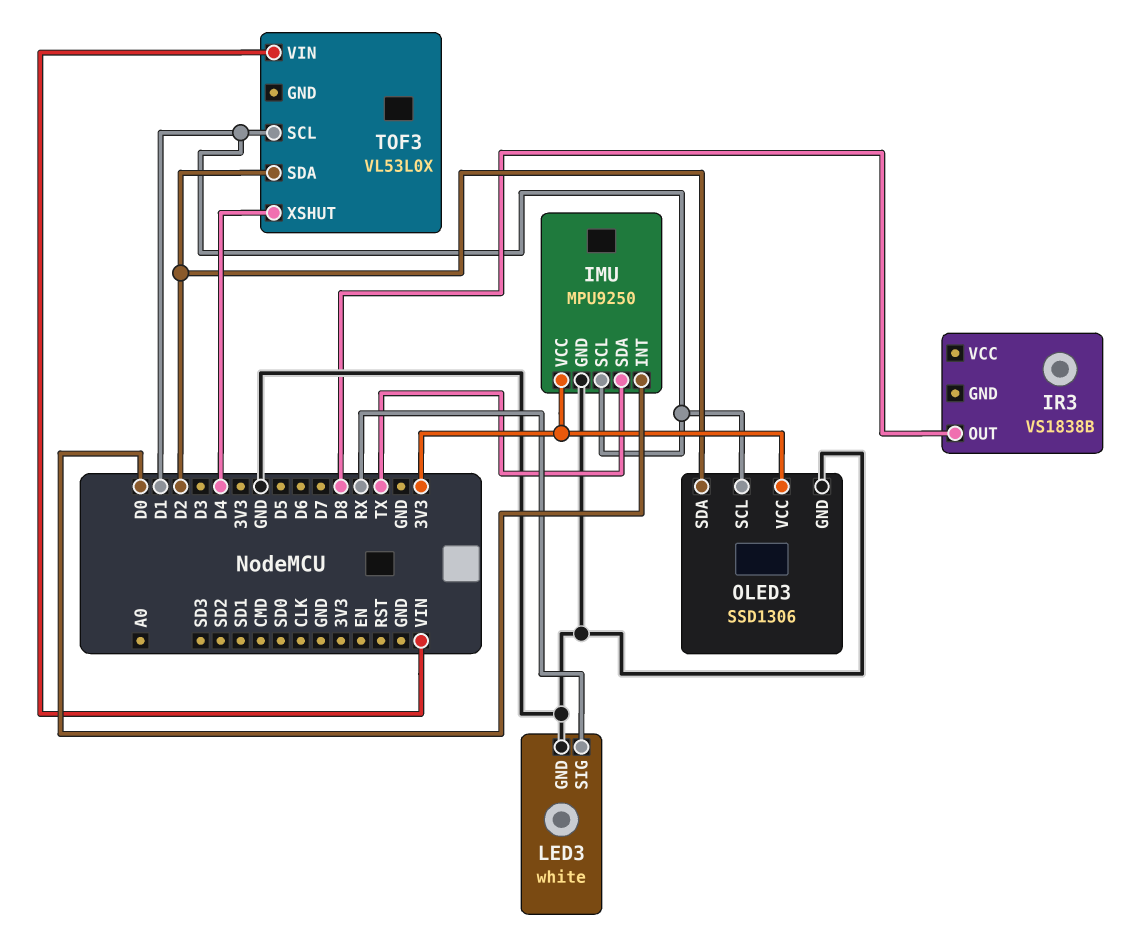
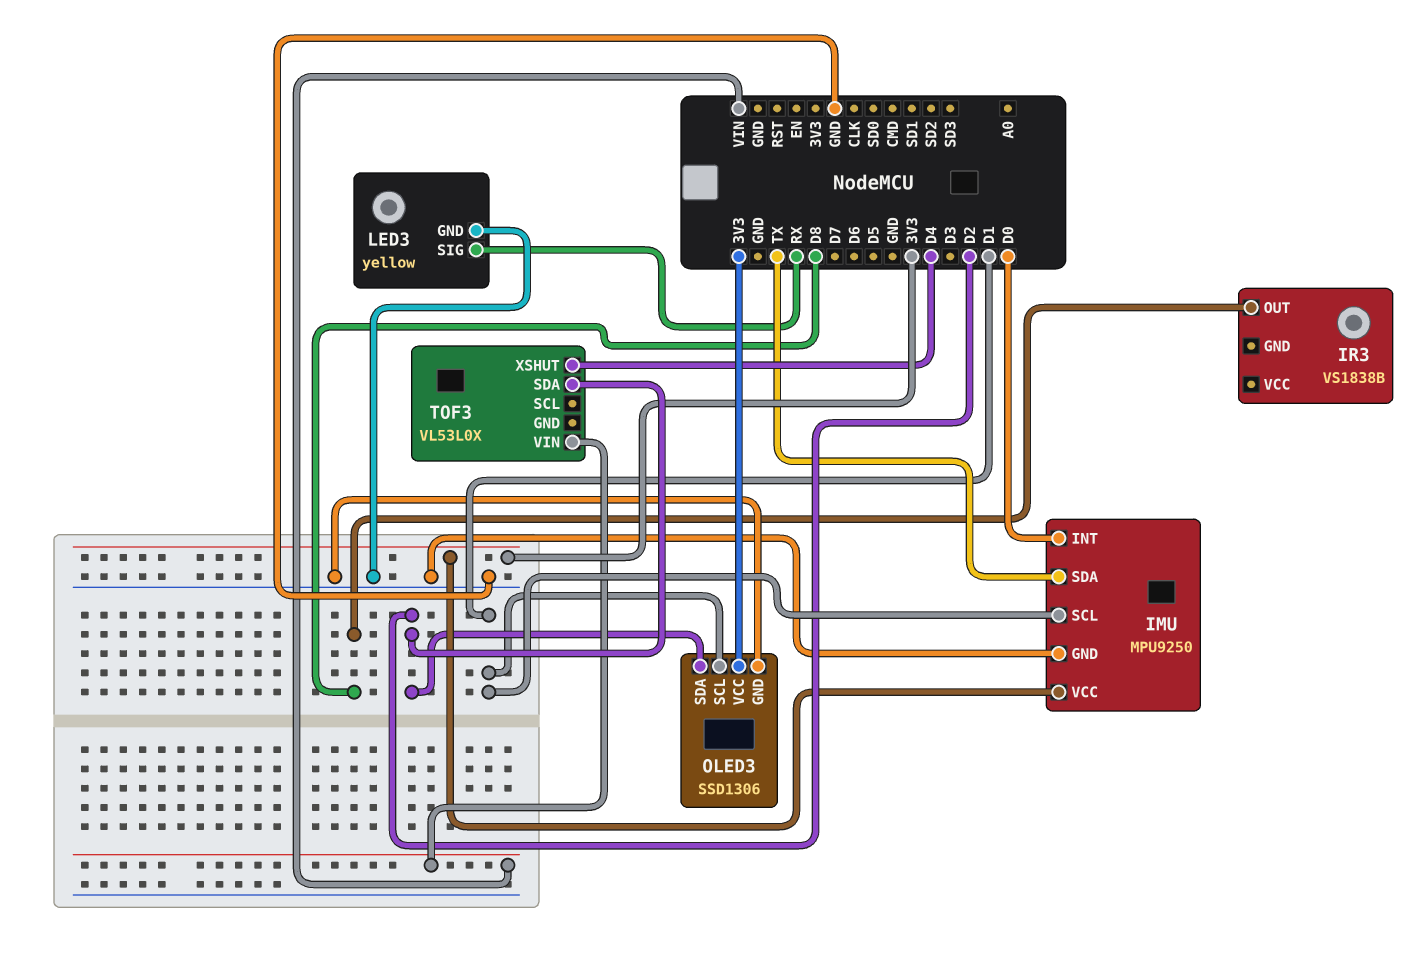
LED3: white -> yellow
TOF3 pin SCL: D1 -> none

